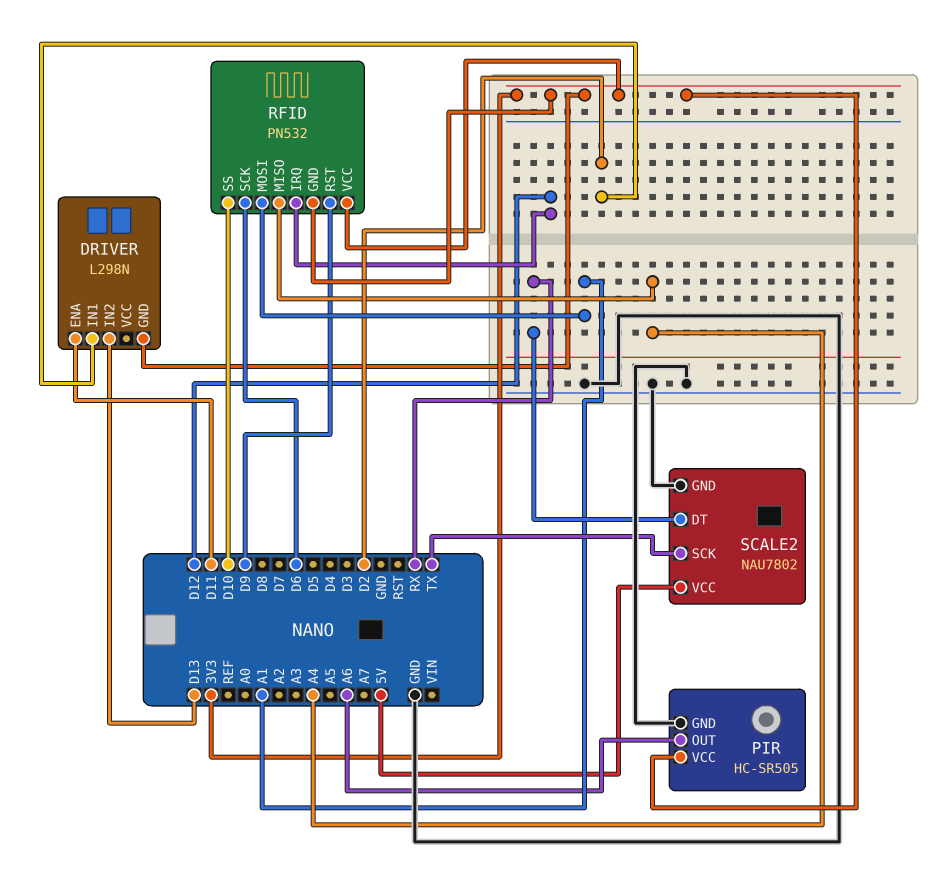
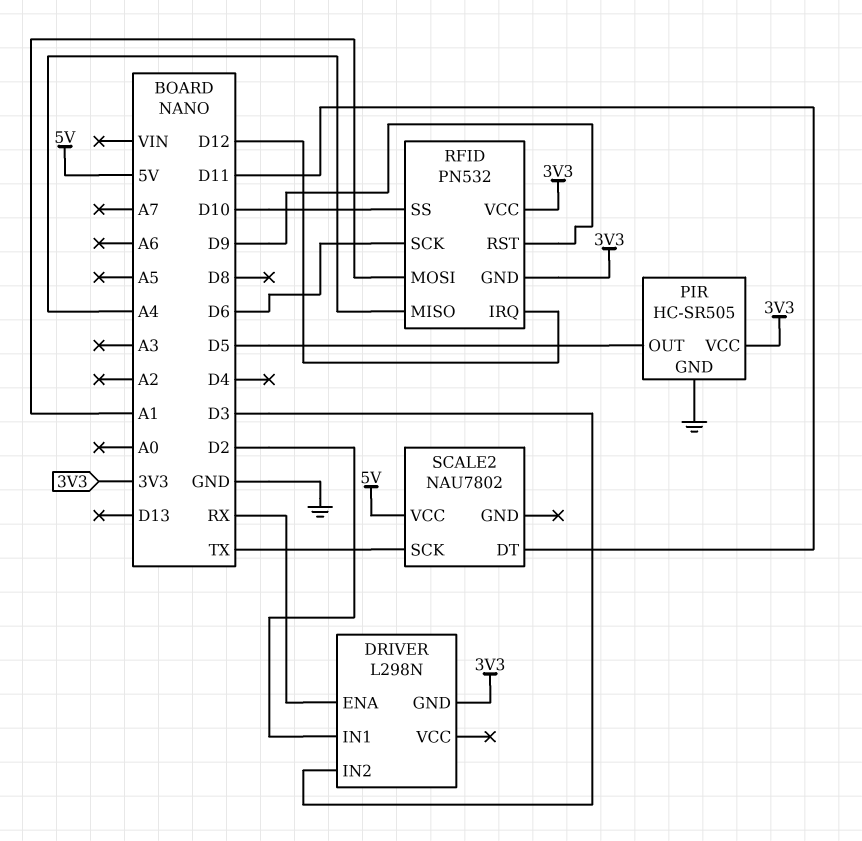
DRIVER pin ENA: D11 -> RX
DRIVER pin IN2: D13 -> D3
PIR pin OUT: A6 -> D5
SCALE2 pin DT: RX -> D11
SCALE2 pin GND: GND -> none

